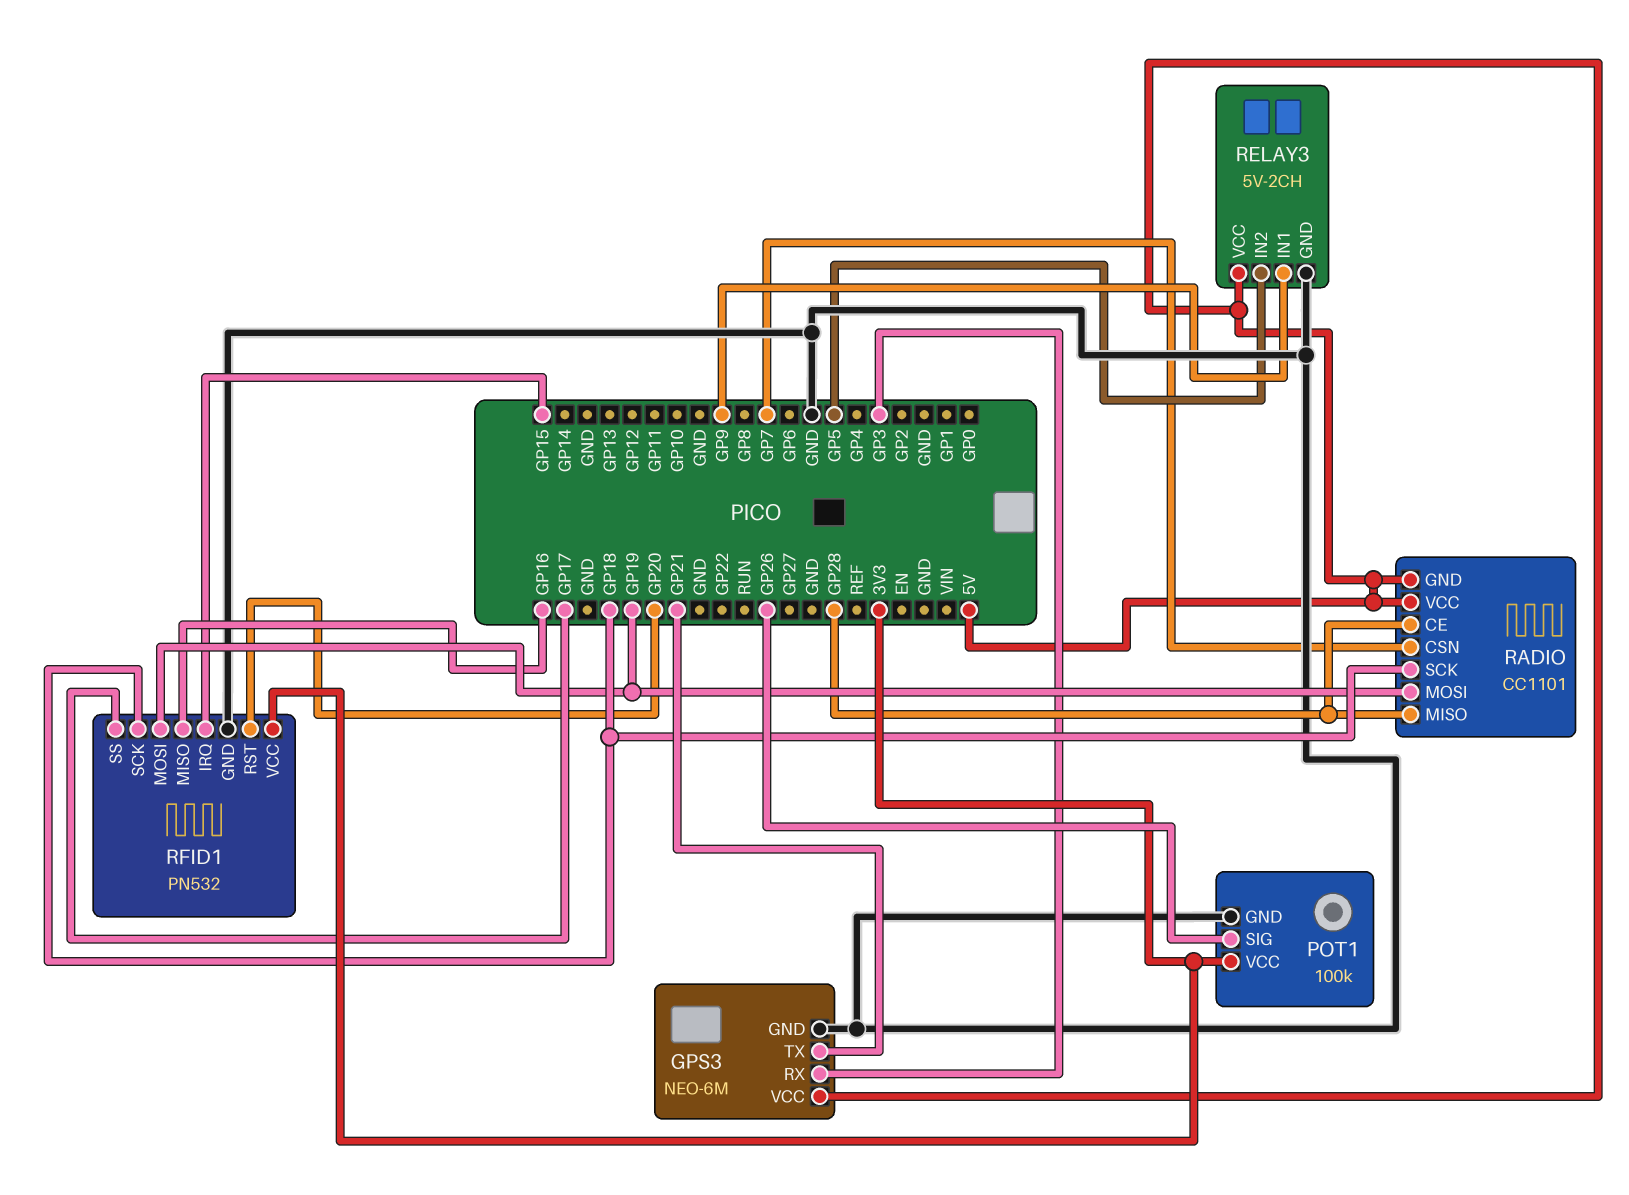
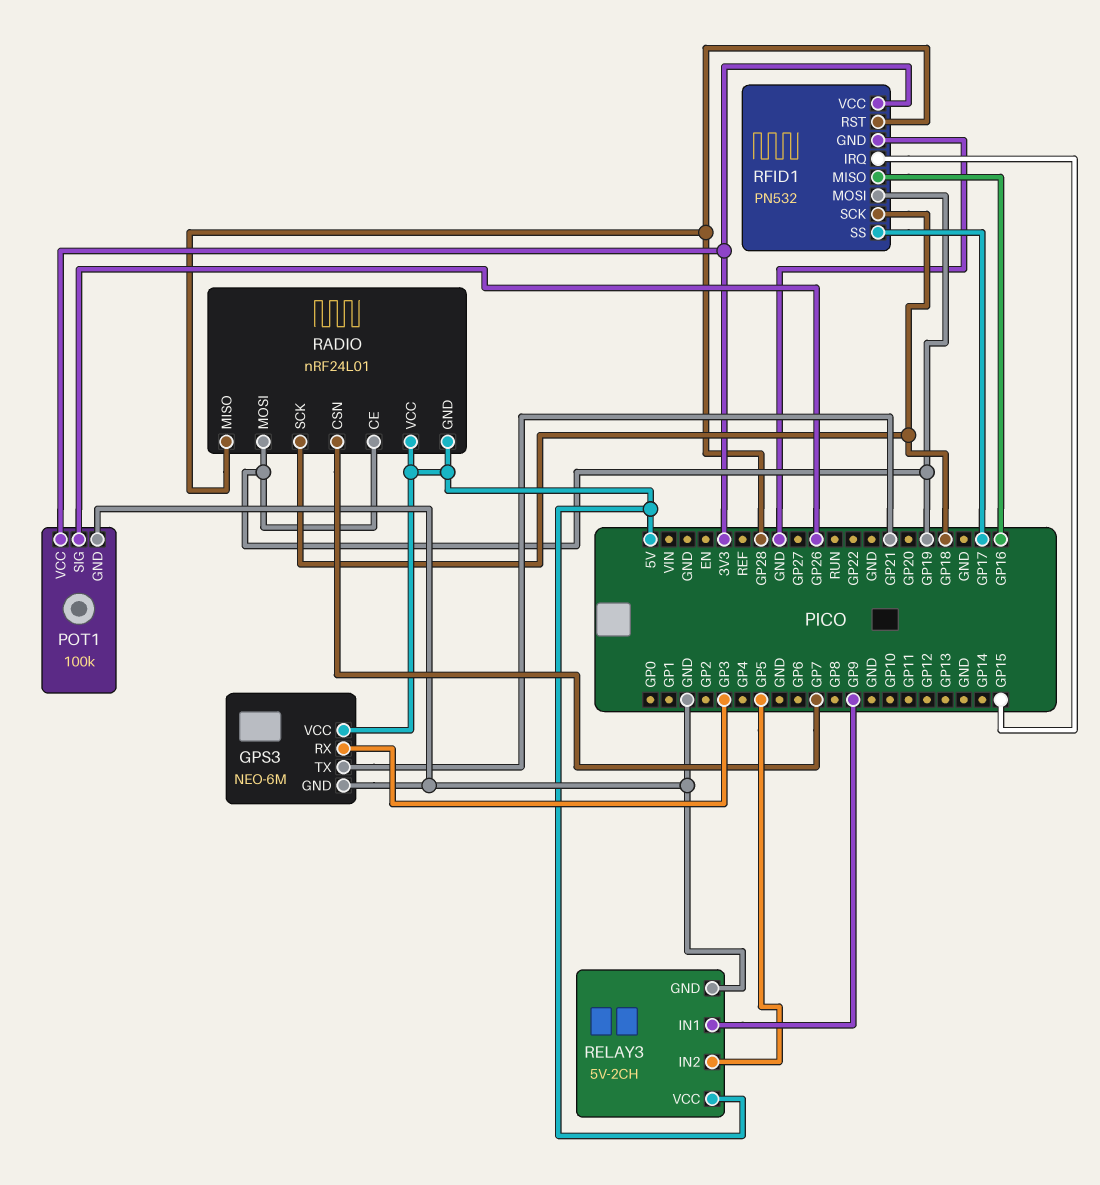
RADIO: CC1101 -> nRF24L01
RADIO pin CE: GP28 -> GP19
RFID1 pin RST: GP20 -> GP28

